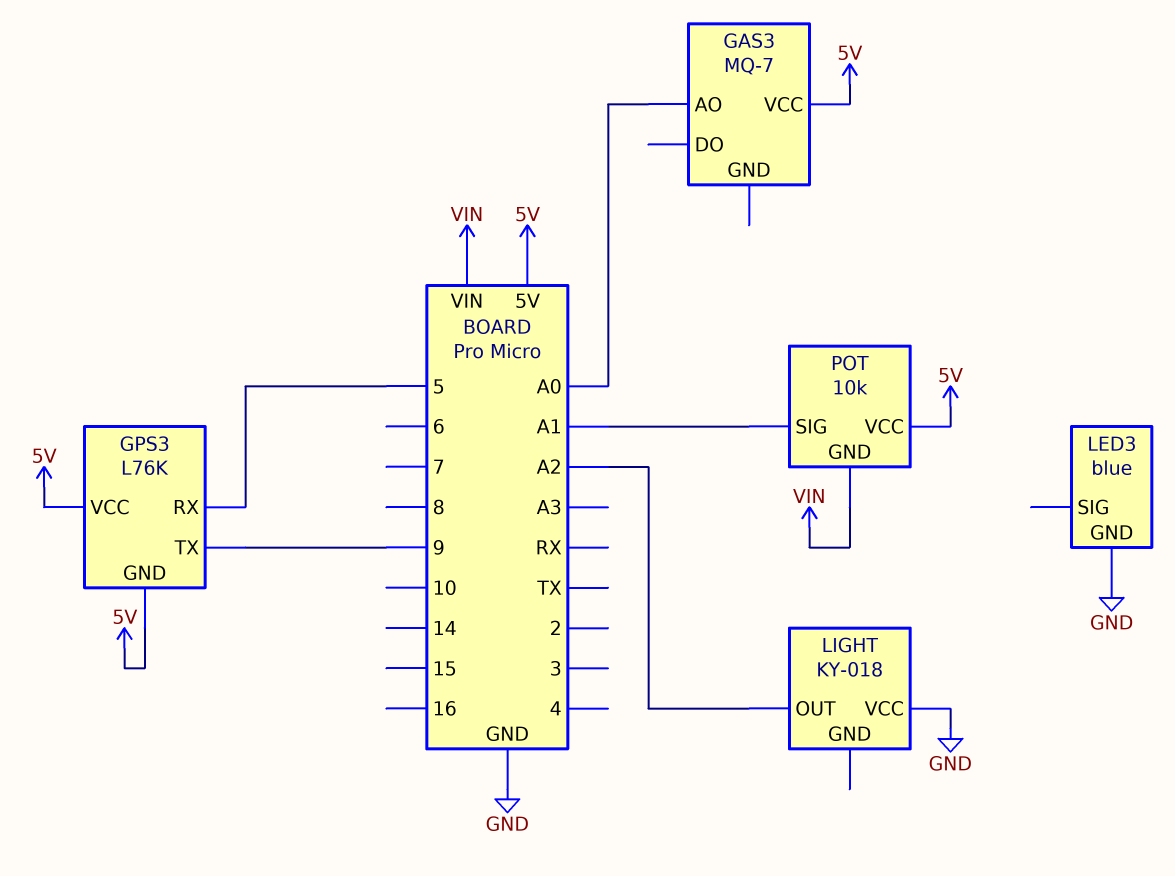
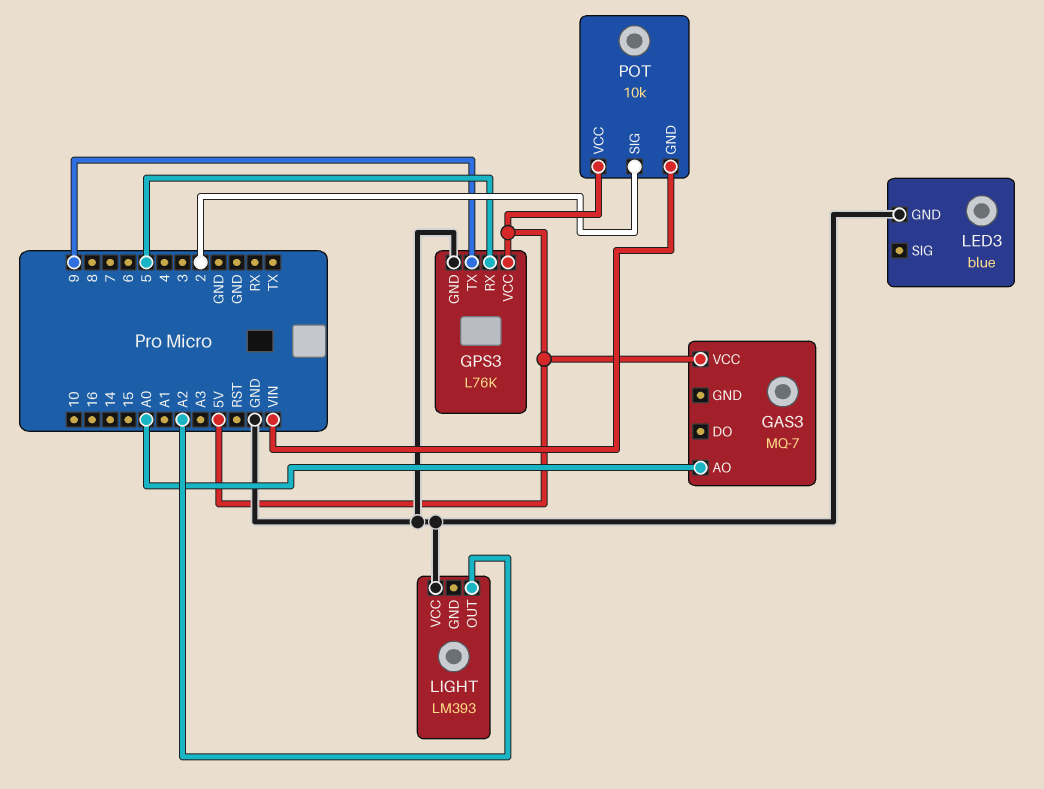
GPS3 pin GND: 5V -> GND
LIGHT: KY-018 -> LM393
POT pin SIG: A1 -> 2

